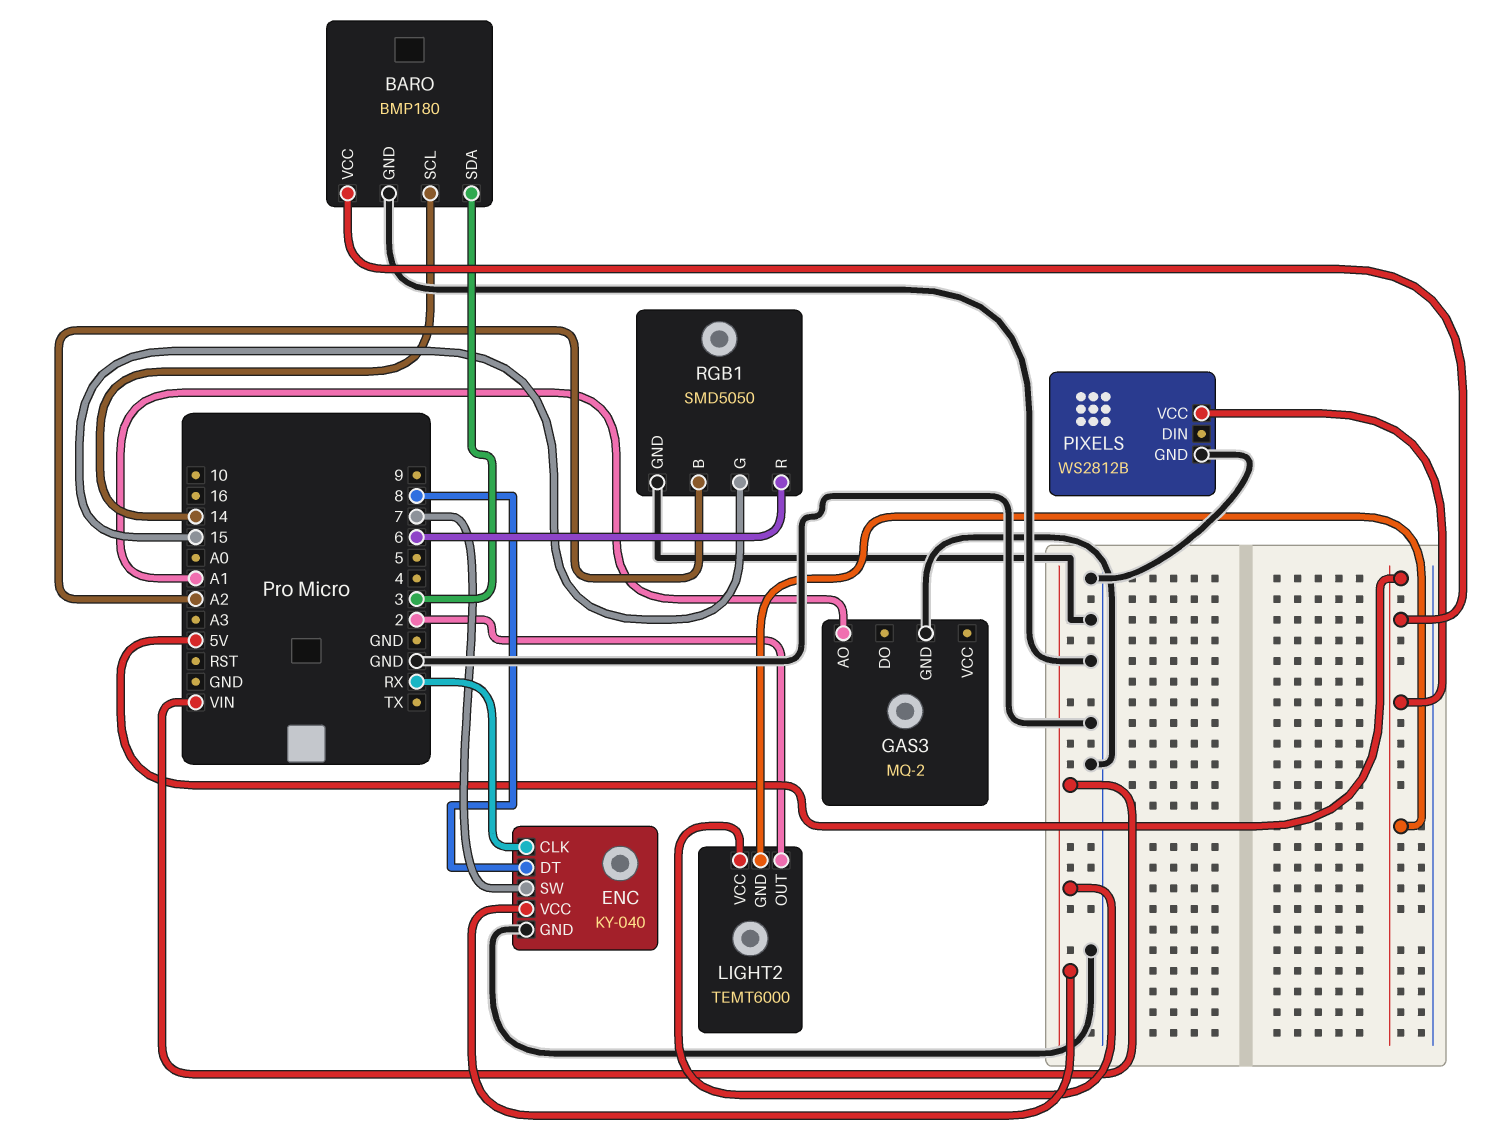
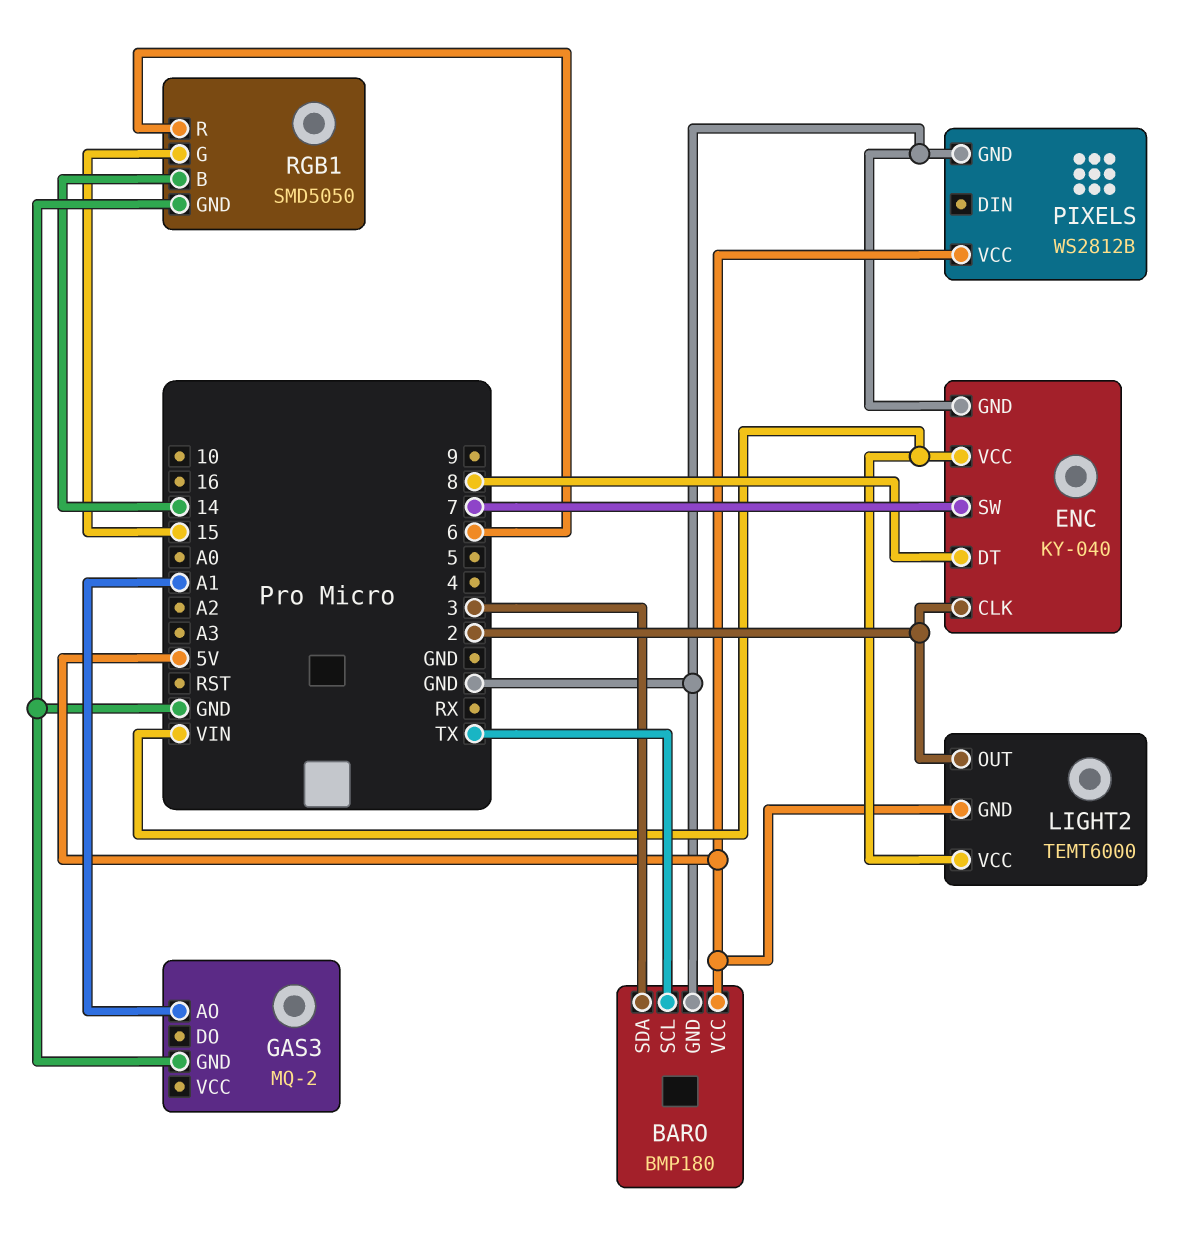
BARO pin SCL: 14 -> TX
ENC pin CLK: RX -> 2
RGB1 pin B: A2 -> 14

